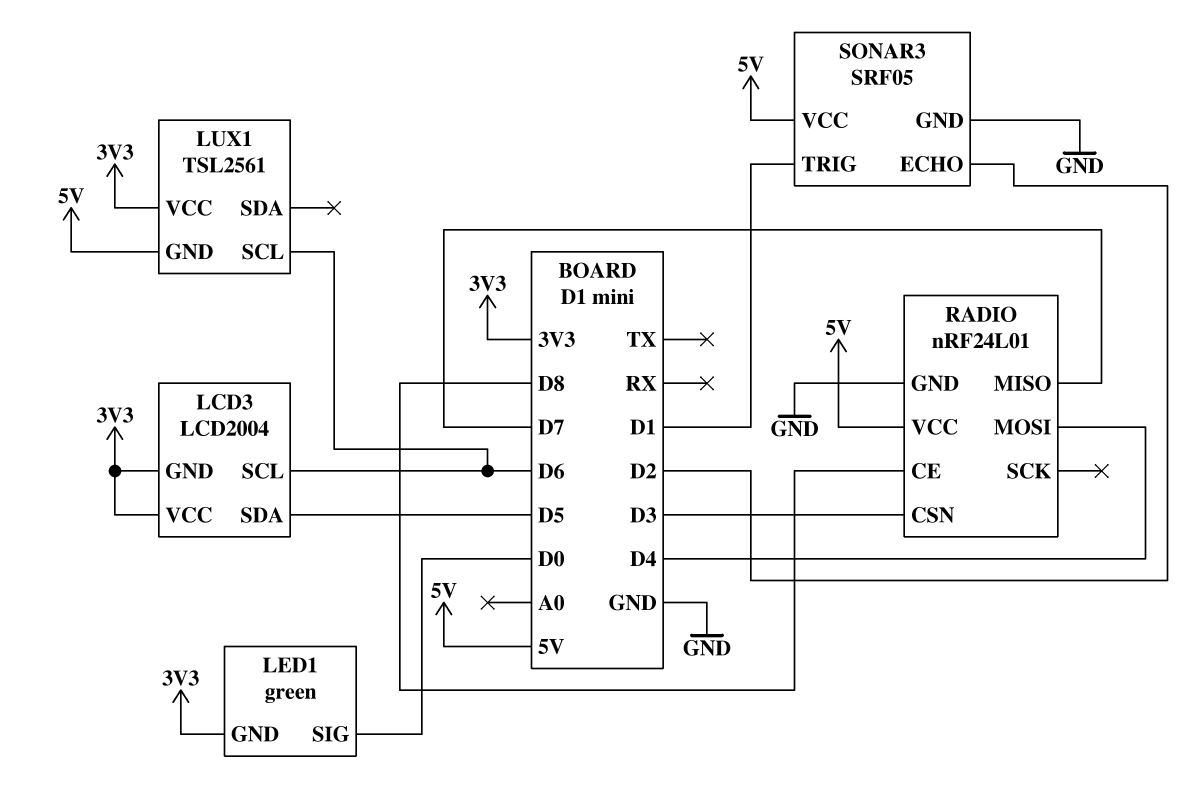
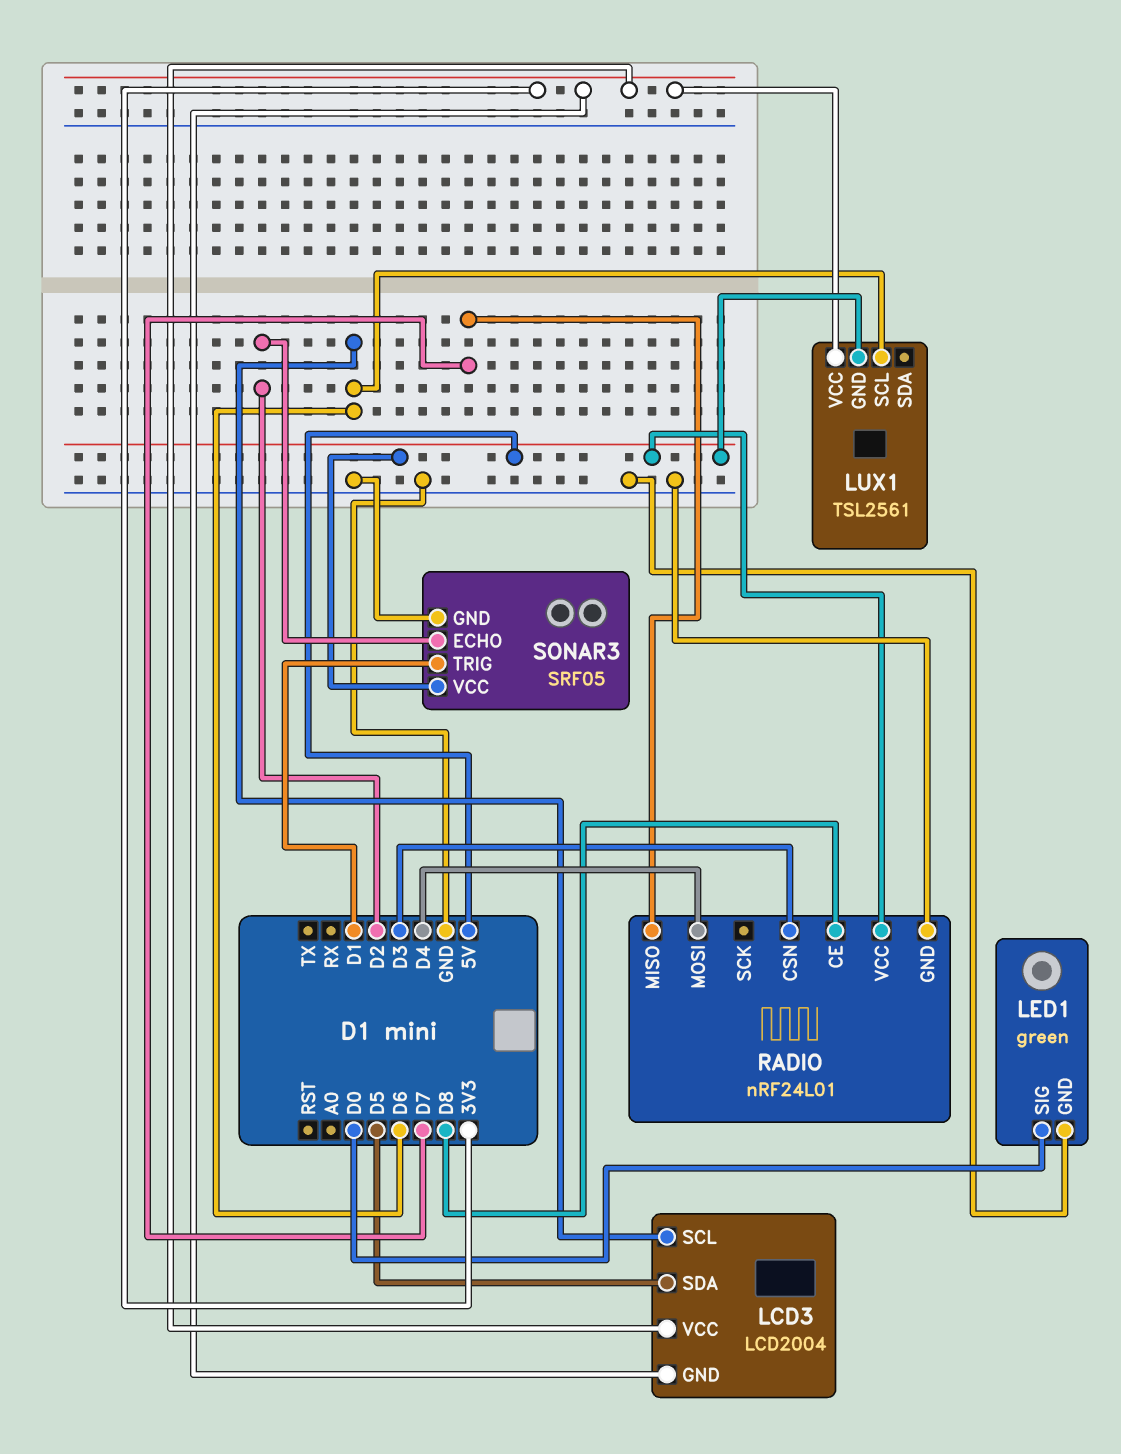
LED1 pin GND: 3V3 -> GND

